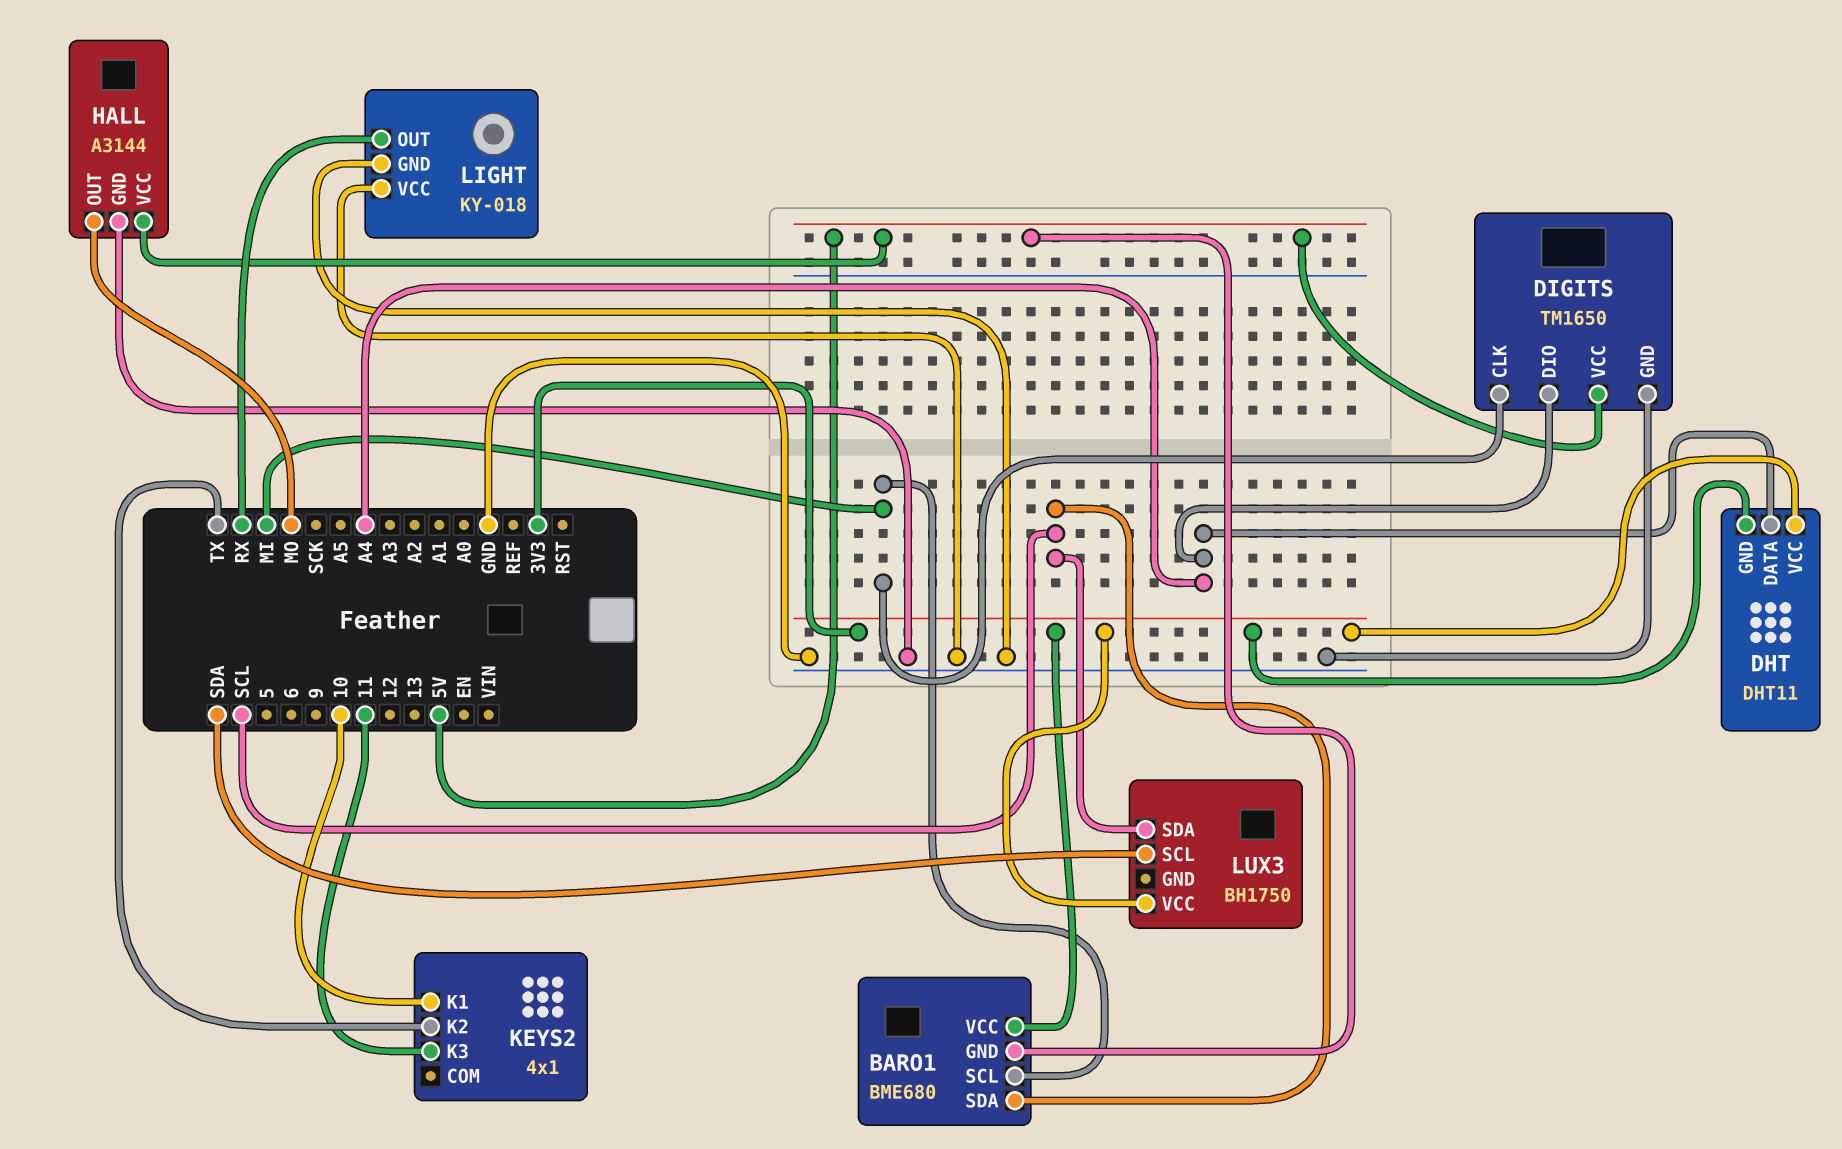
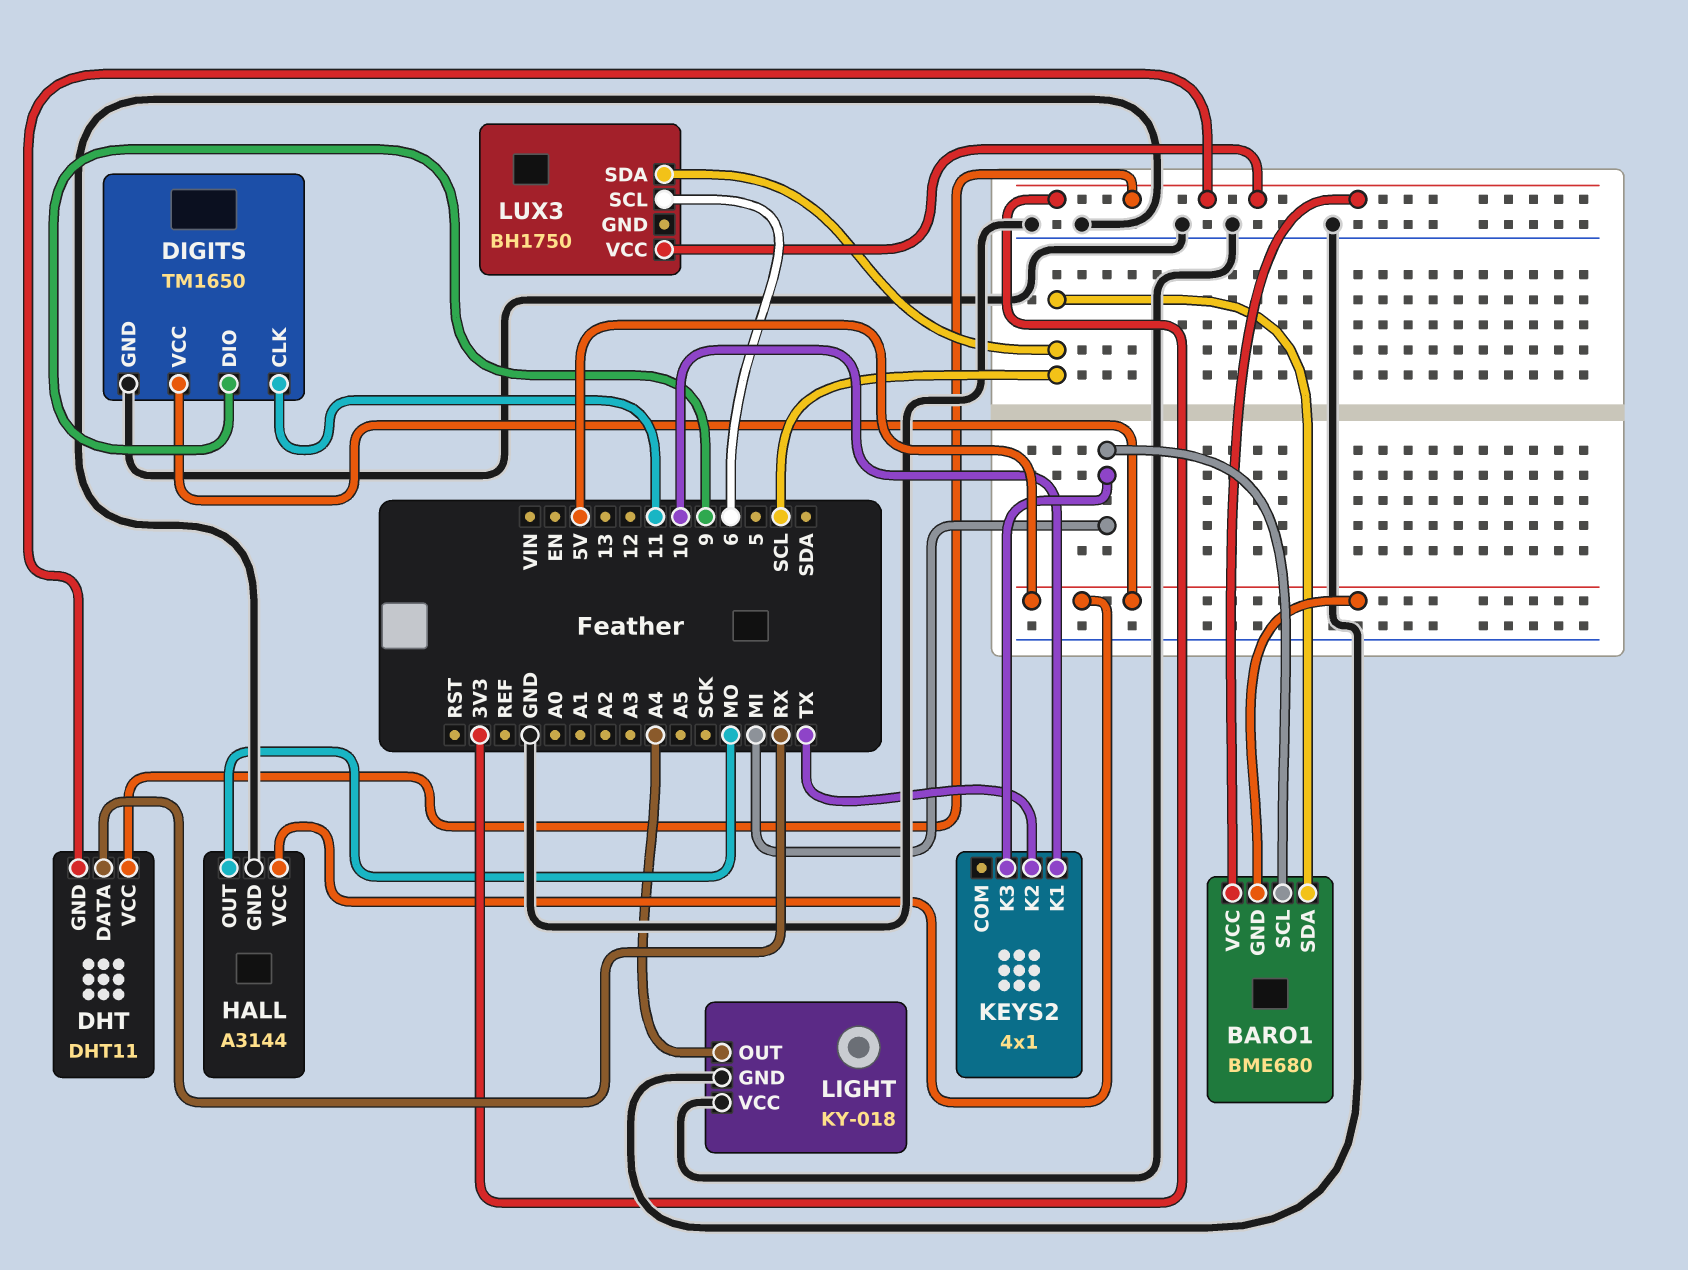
DHT pin DATA: A4 -> RX
DIGITS pin CLK: MI -> 11
DIGITS pin DIO: A4 -> 9
KEYS2 pin K3: 11 -> MI
LIGHT pin OUT: RX -> A4
LUX3 pin SCL: SDA -> 6

